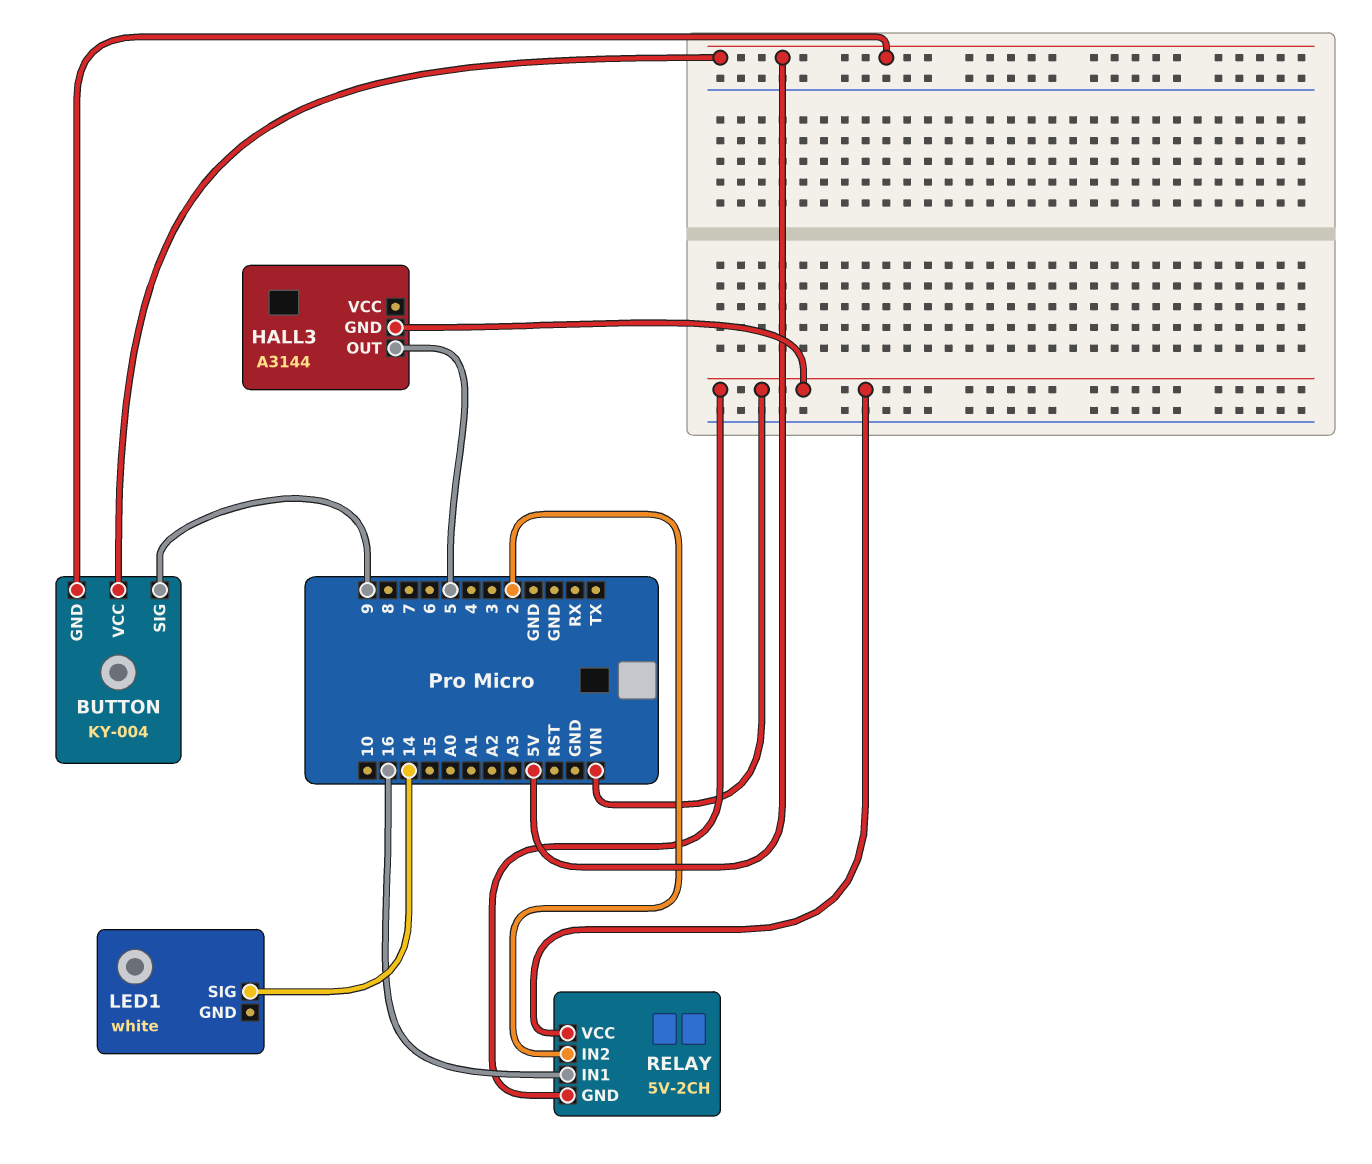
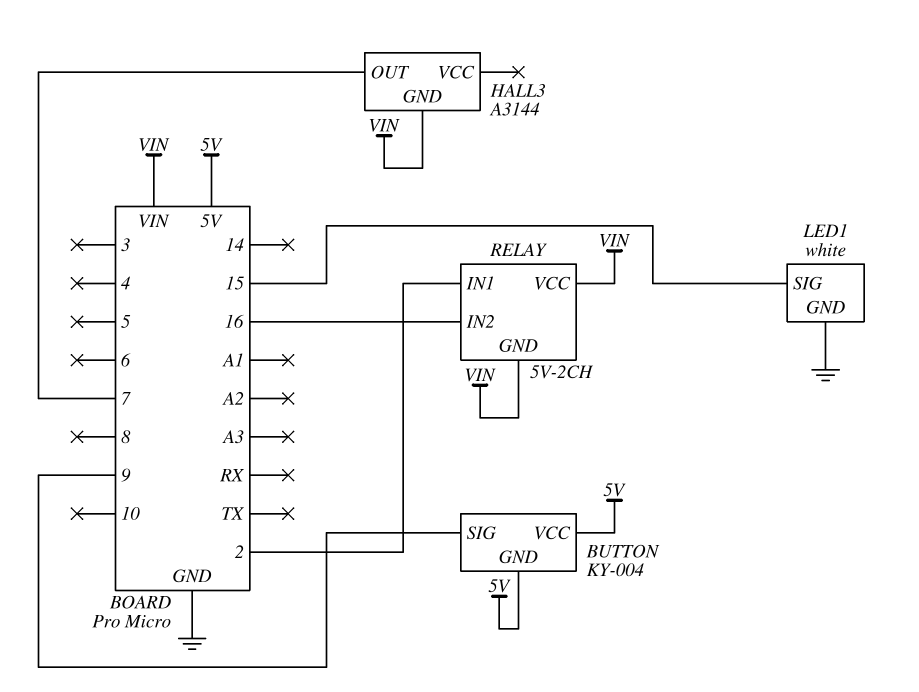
HALL3 pin OUT: 5 -> 7
LED1 pin GND: none -> GND
LED1 pin SIG: 14 -> 15
RELAY pin IN1: 16 -> 2
RELAY pin IN2: 2 -> 16

